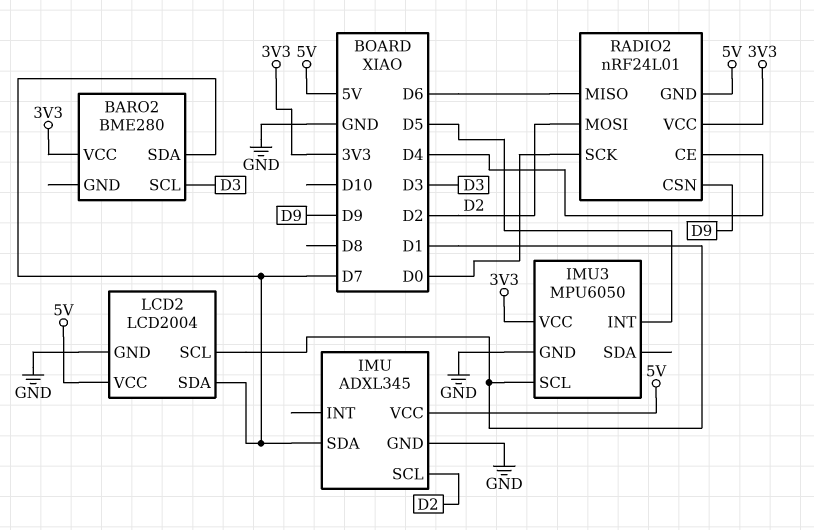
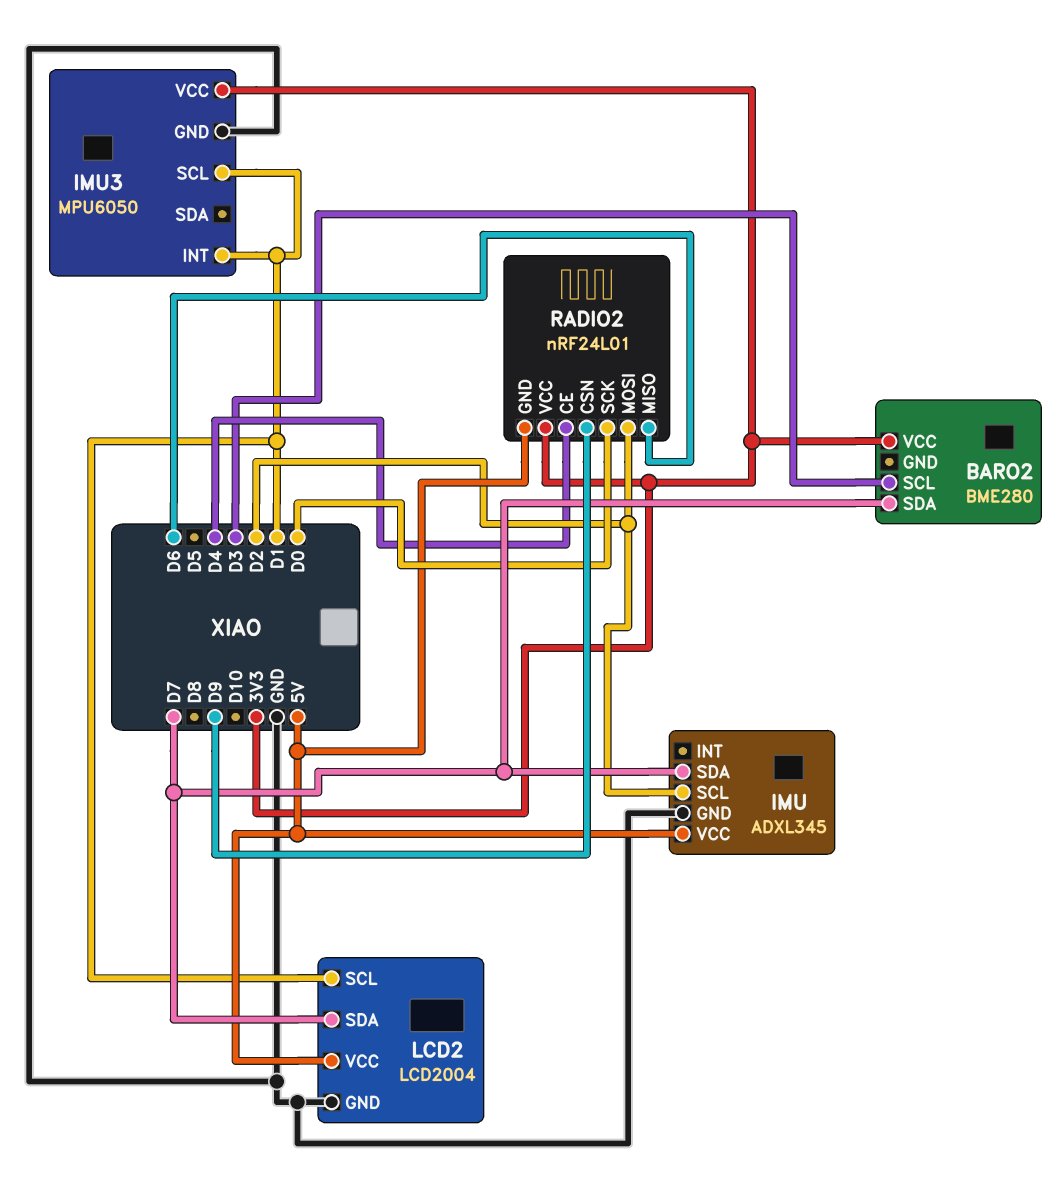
IMU3 pin INT: D5 -> D1

